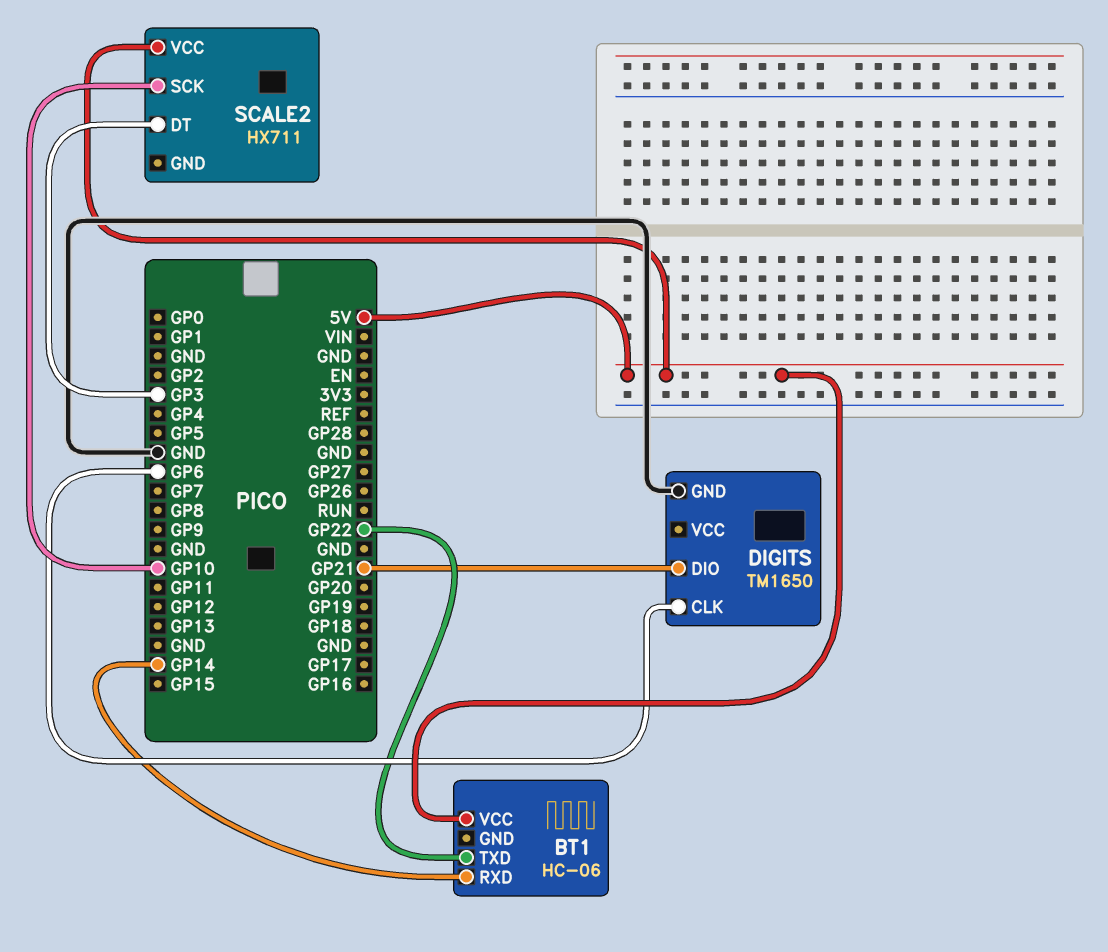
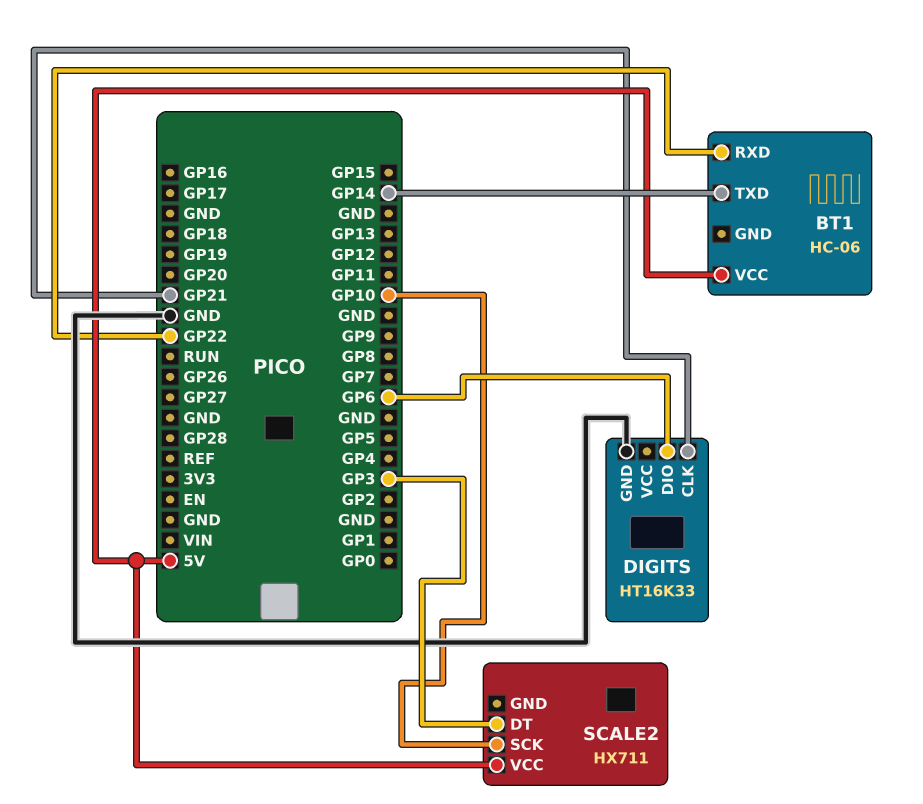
BT1 pin RXD: GP14 -> GP22
BT1 pin TXD: GP22 -> GP14
DIGITS: TM1650 -> HT16K33
DIGITS pin CLK: GP6 -> GP21
DIGITS pin DIO: GP21 -> GP6

